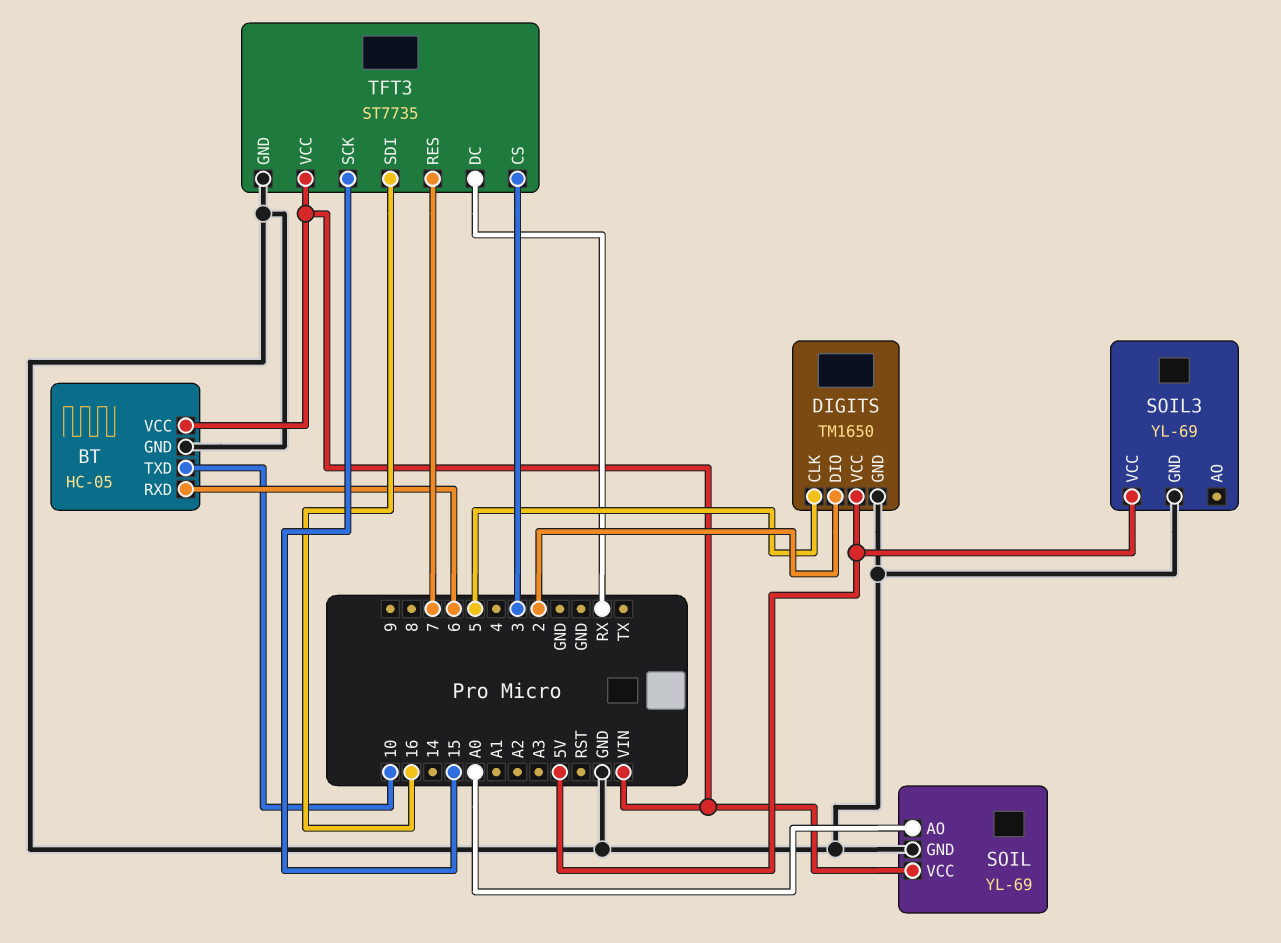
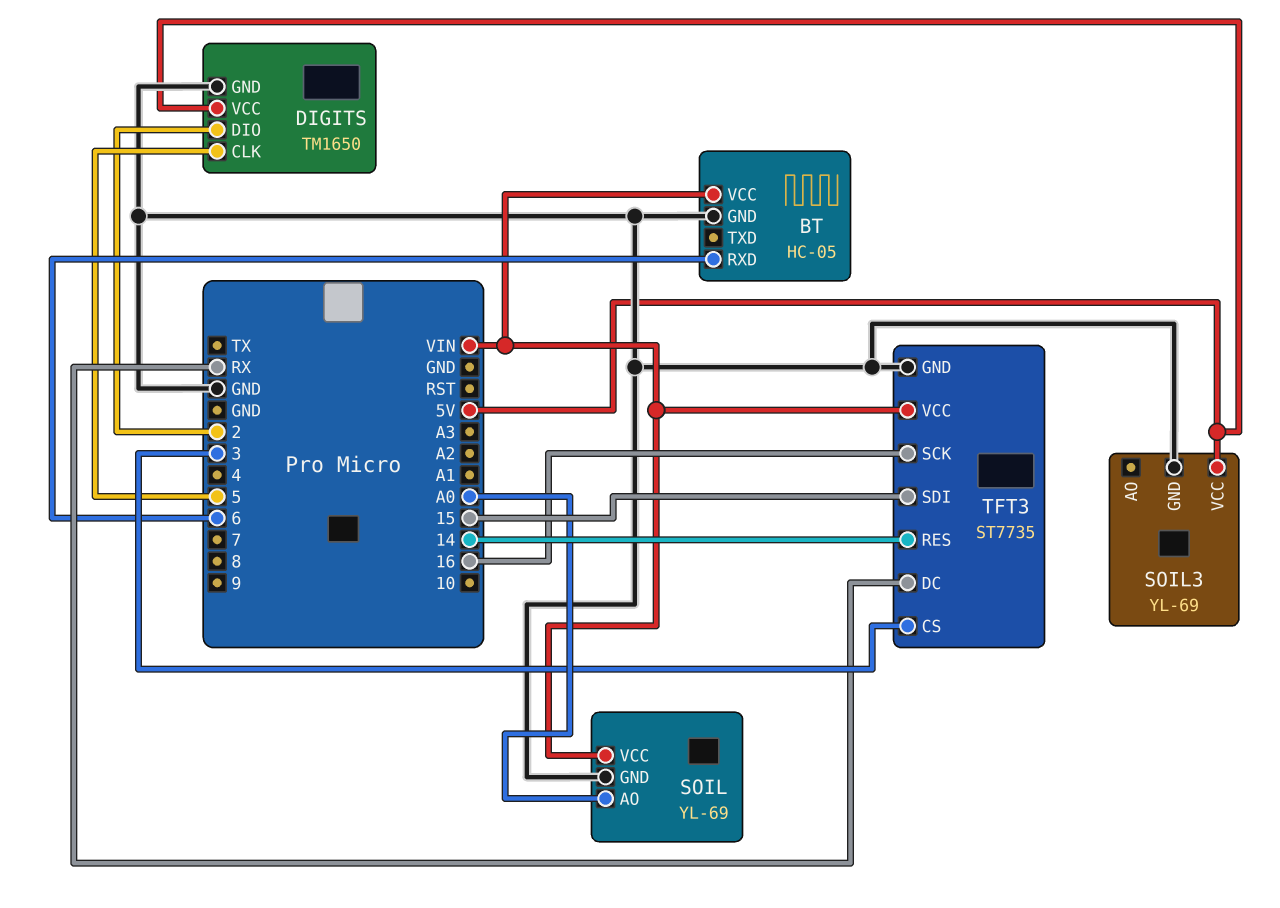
BT pin TXD: 10 -> none
TFT3 pin RES: 7 -> 14
TFT3 pin SCK: 15 -> 16
TFT3 pin SDI: 16 -> 15

